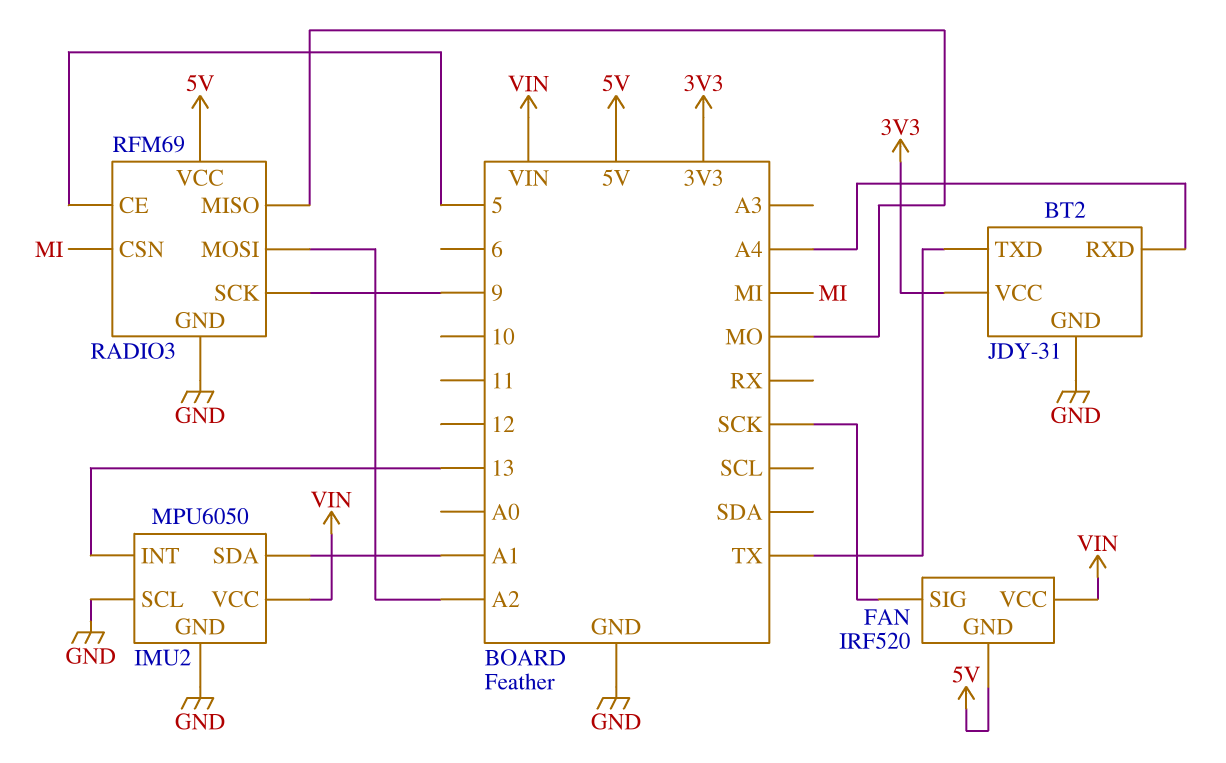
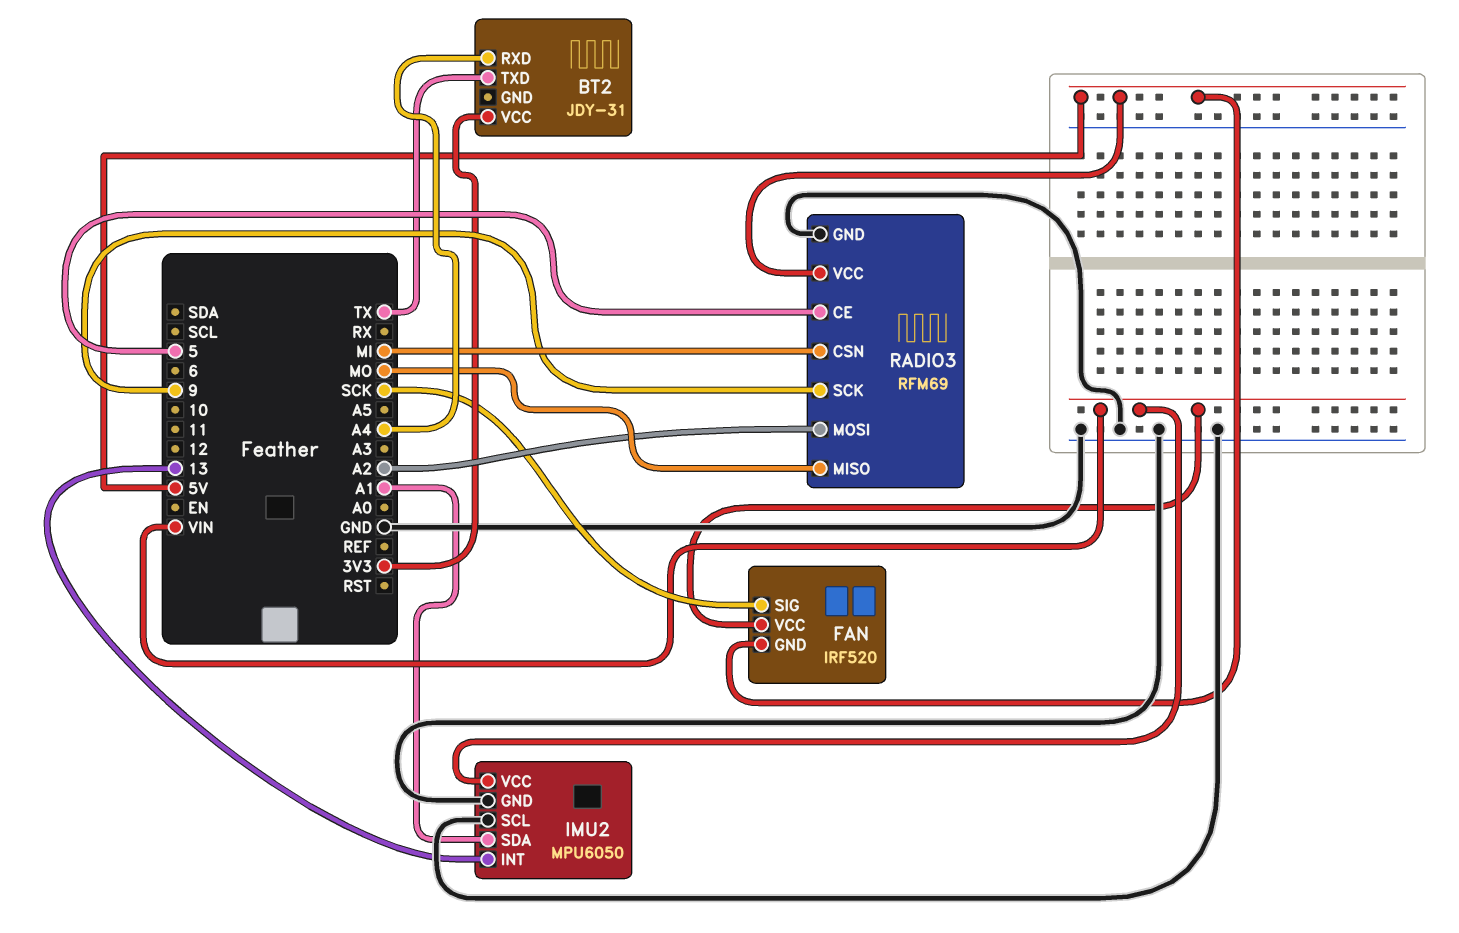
BT2 pin GND: GND -> none

